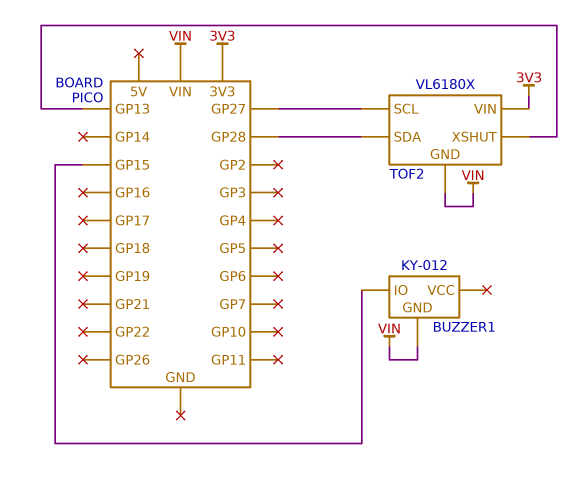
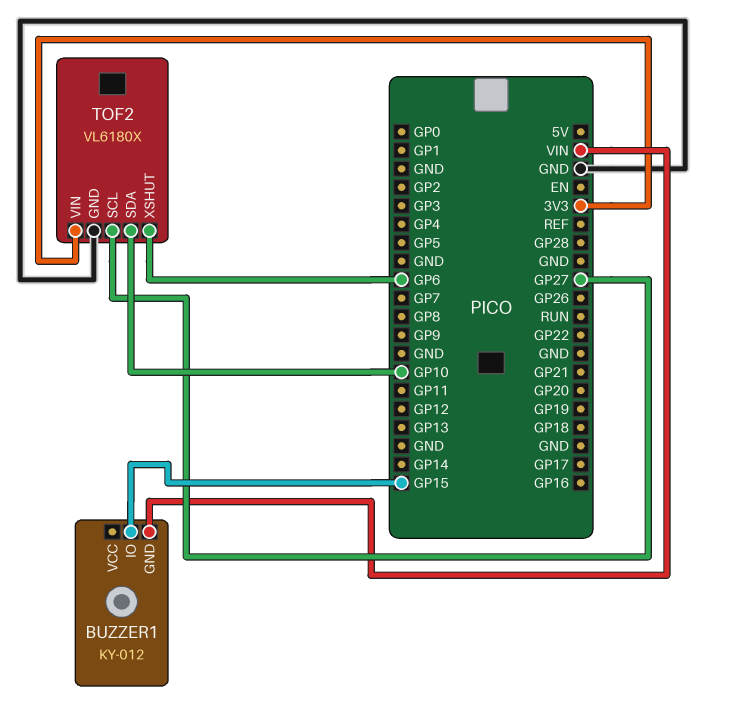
TOF2 pin GND: VIN -> GND
TOF2 pin SDA: GP28 -> GP10
TOF2 pin XSHUT: GP13 -> GP6

